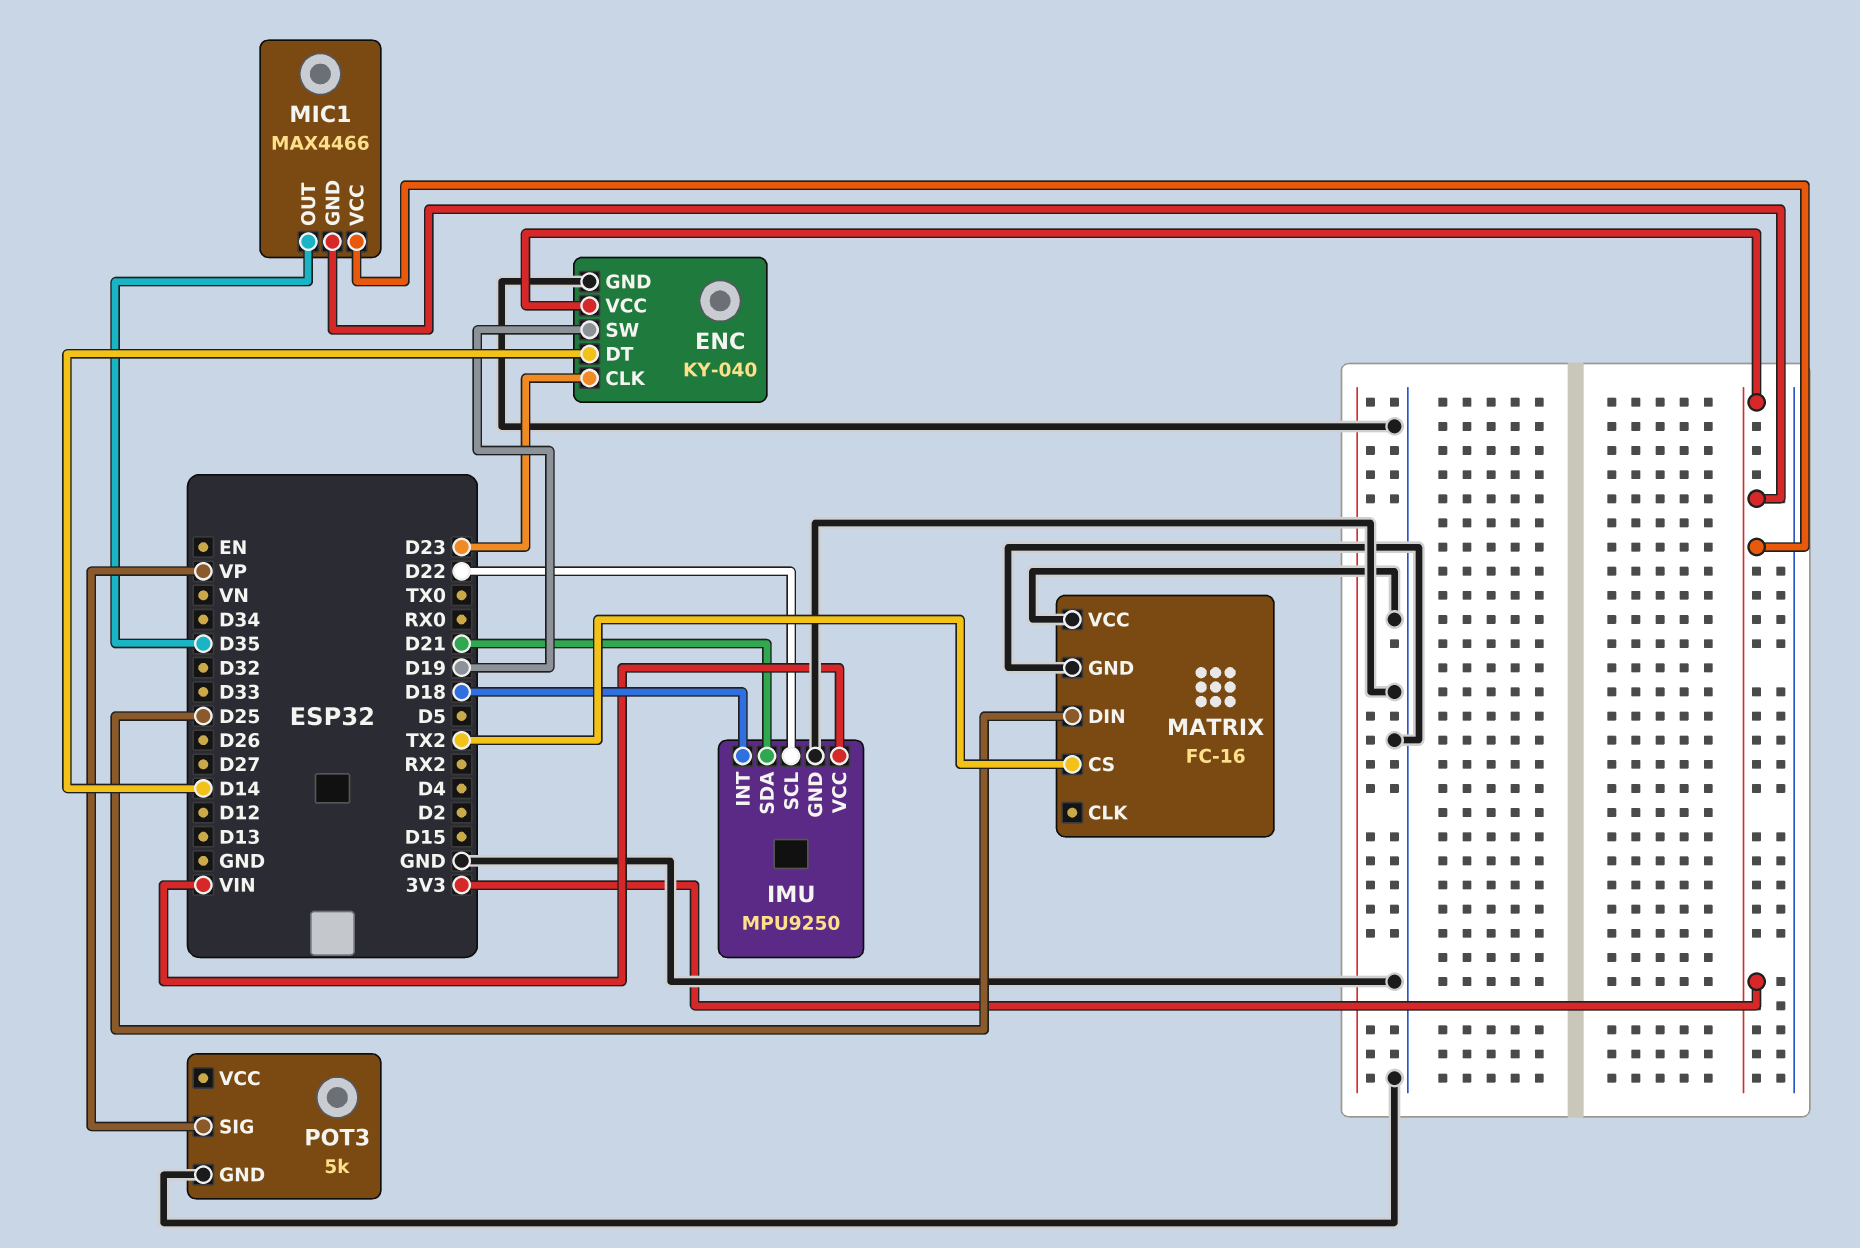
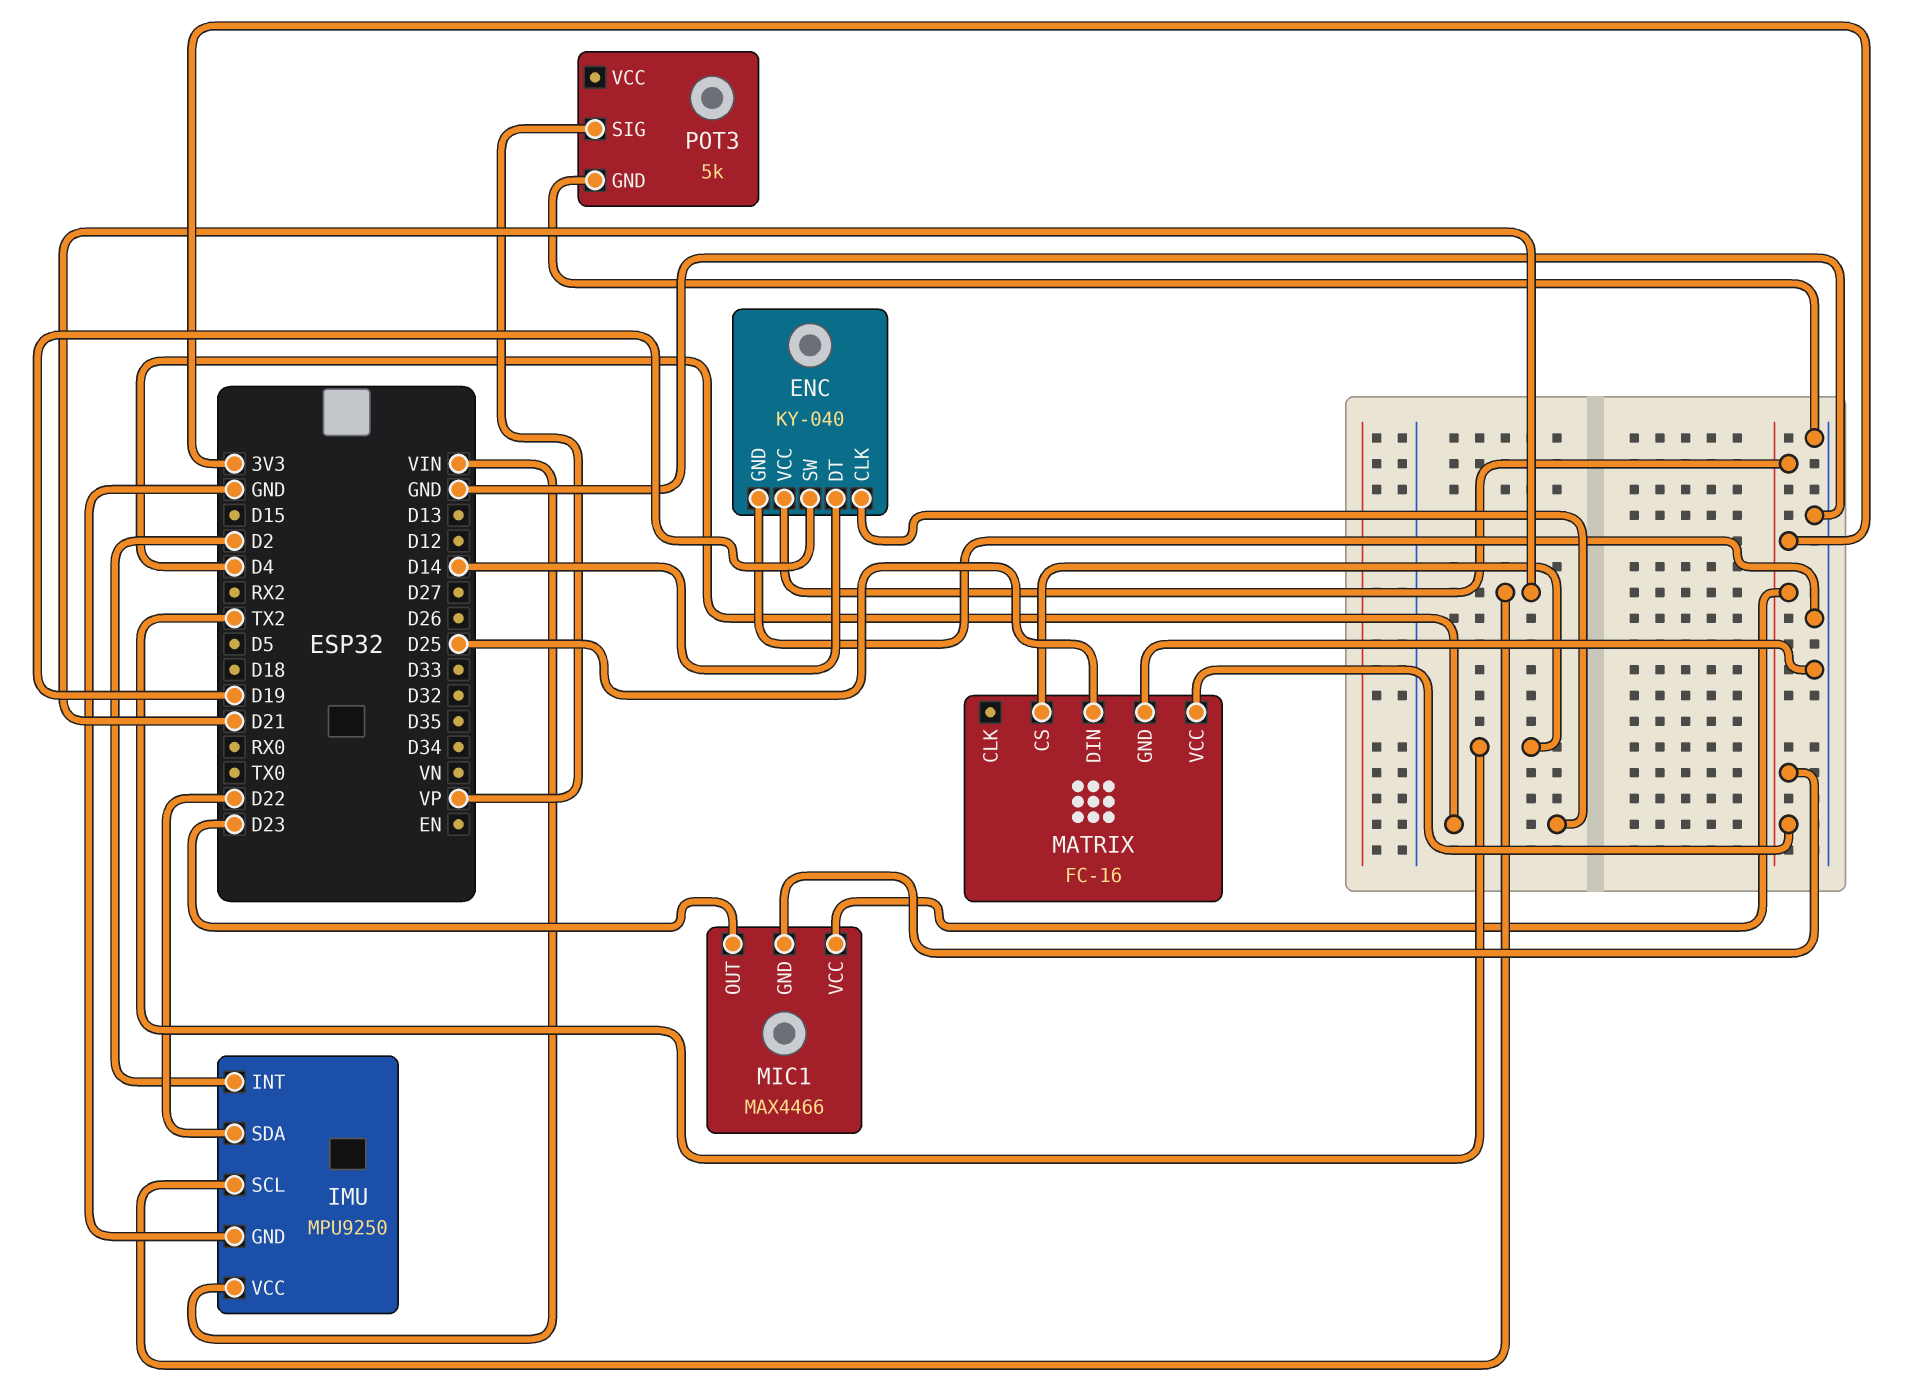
ENC pin CLK: D23 -> D4
IMU pin INT: D18 -> D2
IMU pin SCL: D22 -> D21
IMU pin SDA: D21 -> D22
MATRIX pin VCC: GND -> 3V3
MIC1 pin OUT: D35 -> D23

